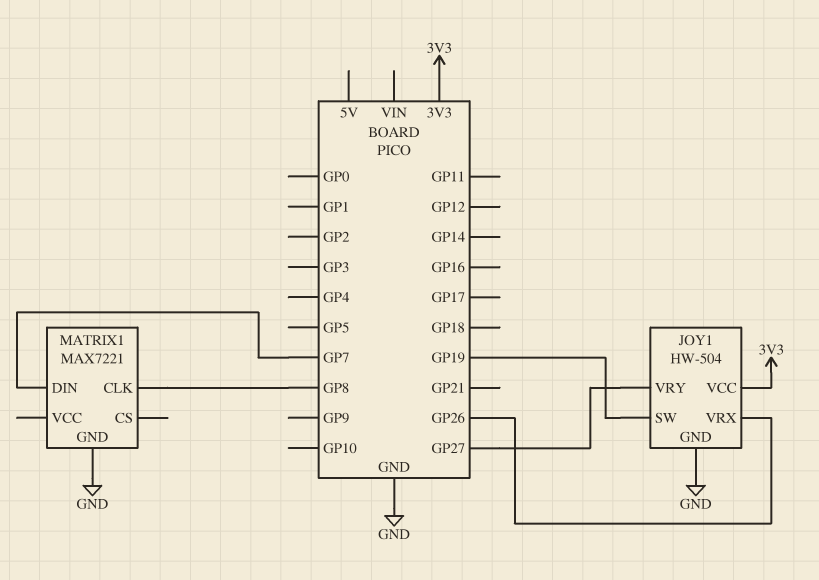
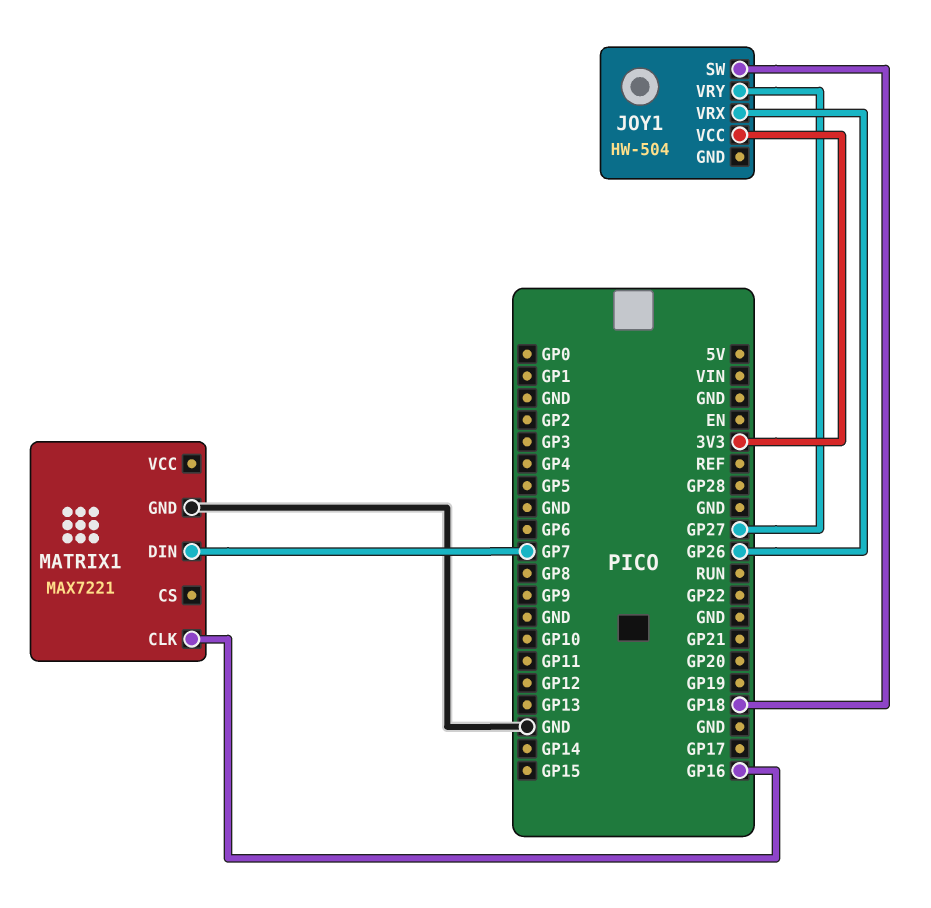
JOY1 pin GND: GND -> none
JOY1 pin SW: GP19 -> GP18
MATRIX1 pin CLK: GP8 -> GP16

